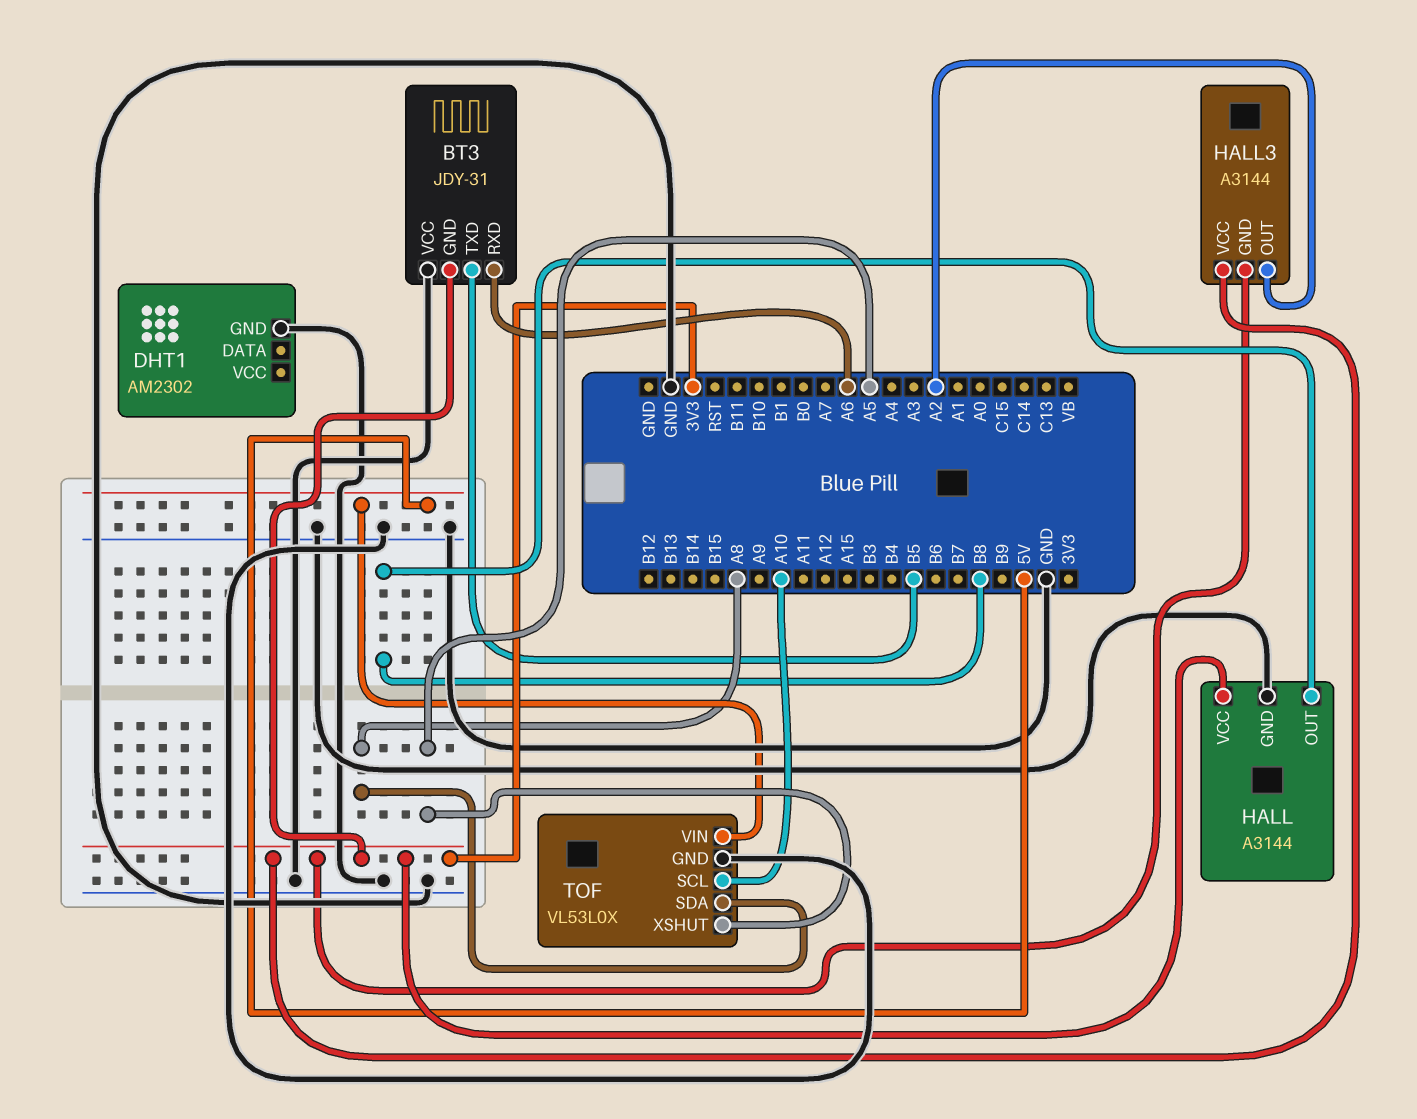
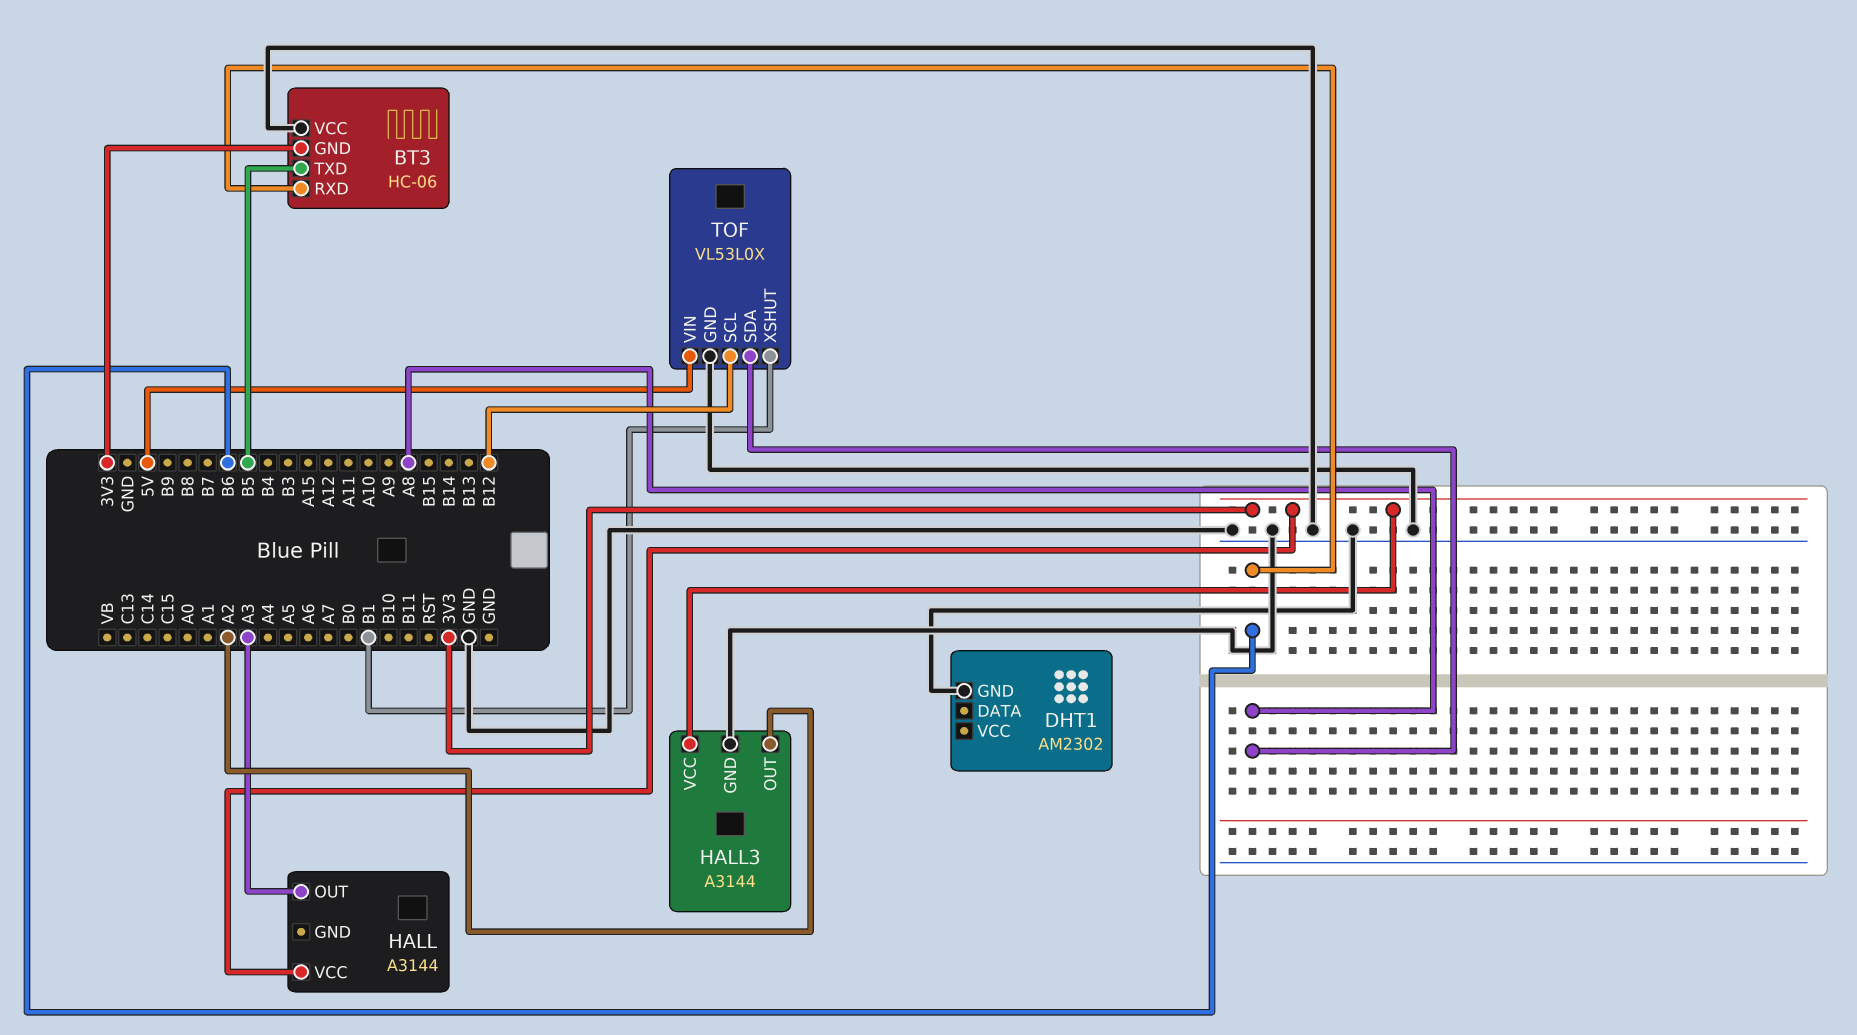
BT3: JDY-31 -> HC-06
BT3 pin RXD: A6 -> B6
HALL pin GND: GND -> none
HALL pin OUT: B8 -> A3
HALL3 pin GND: 3V3 -> GND
TOF pin SCL: A10 -> B12
TOF pin XSHUT: A5 -> B1

